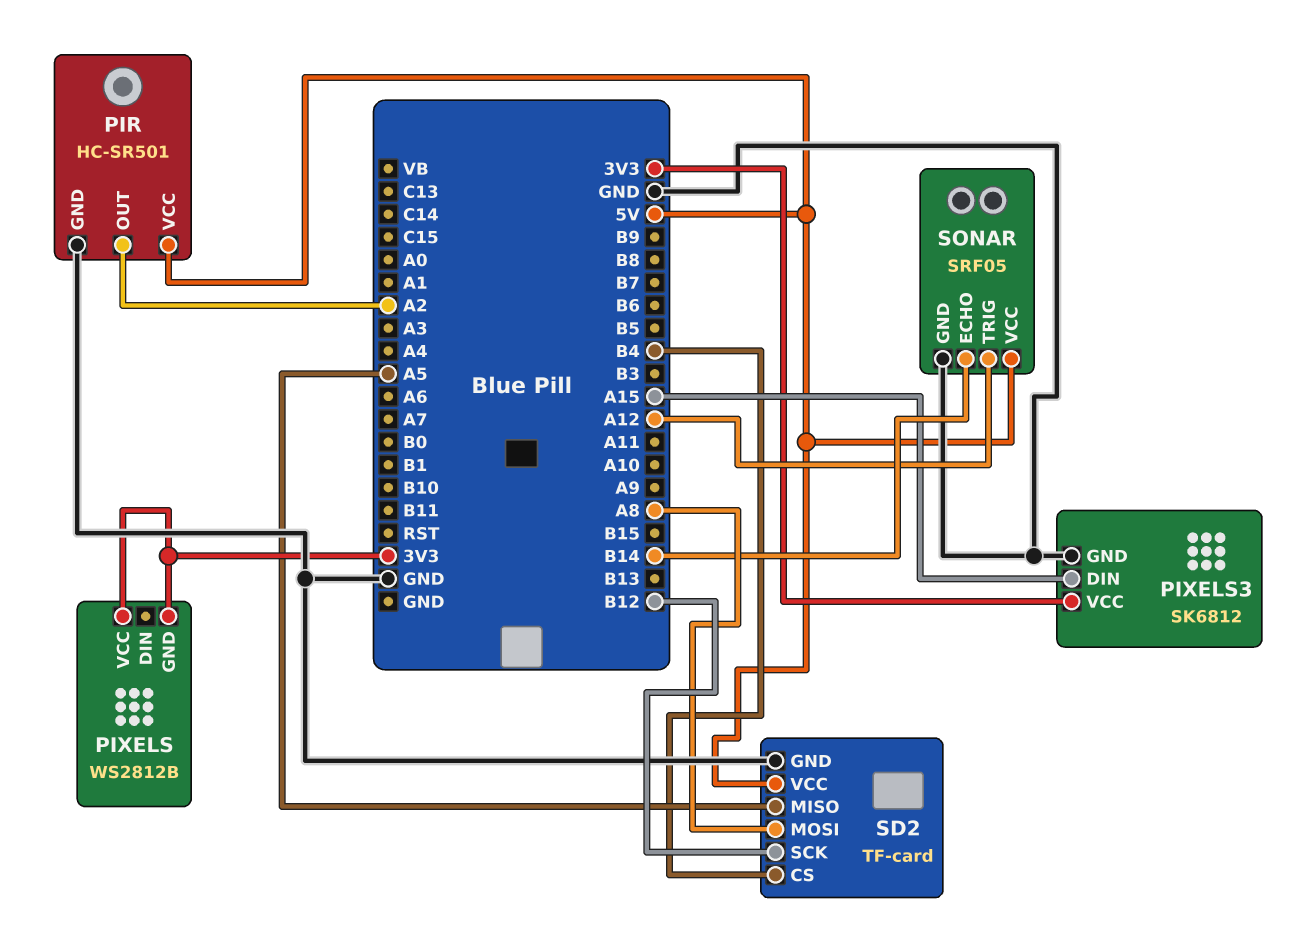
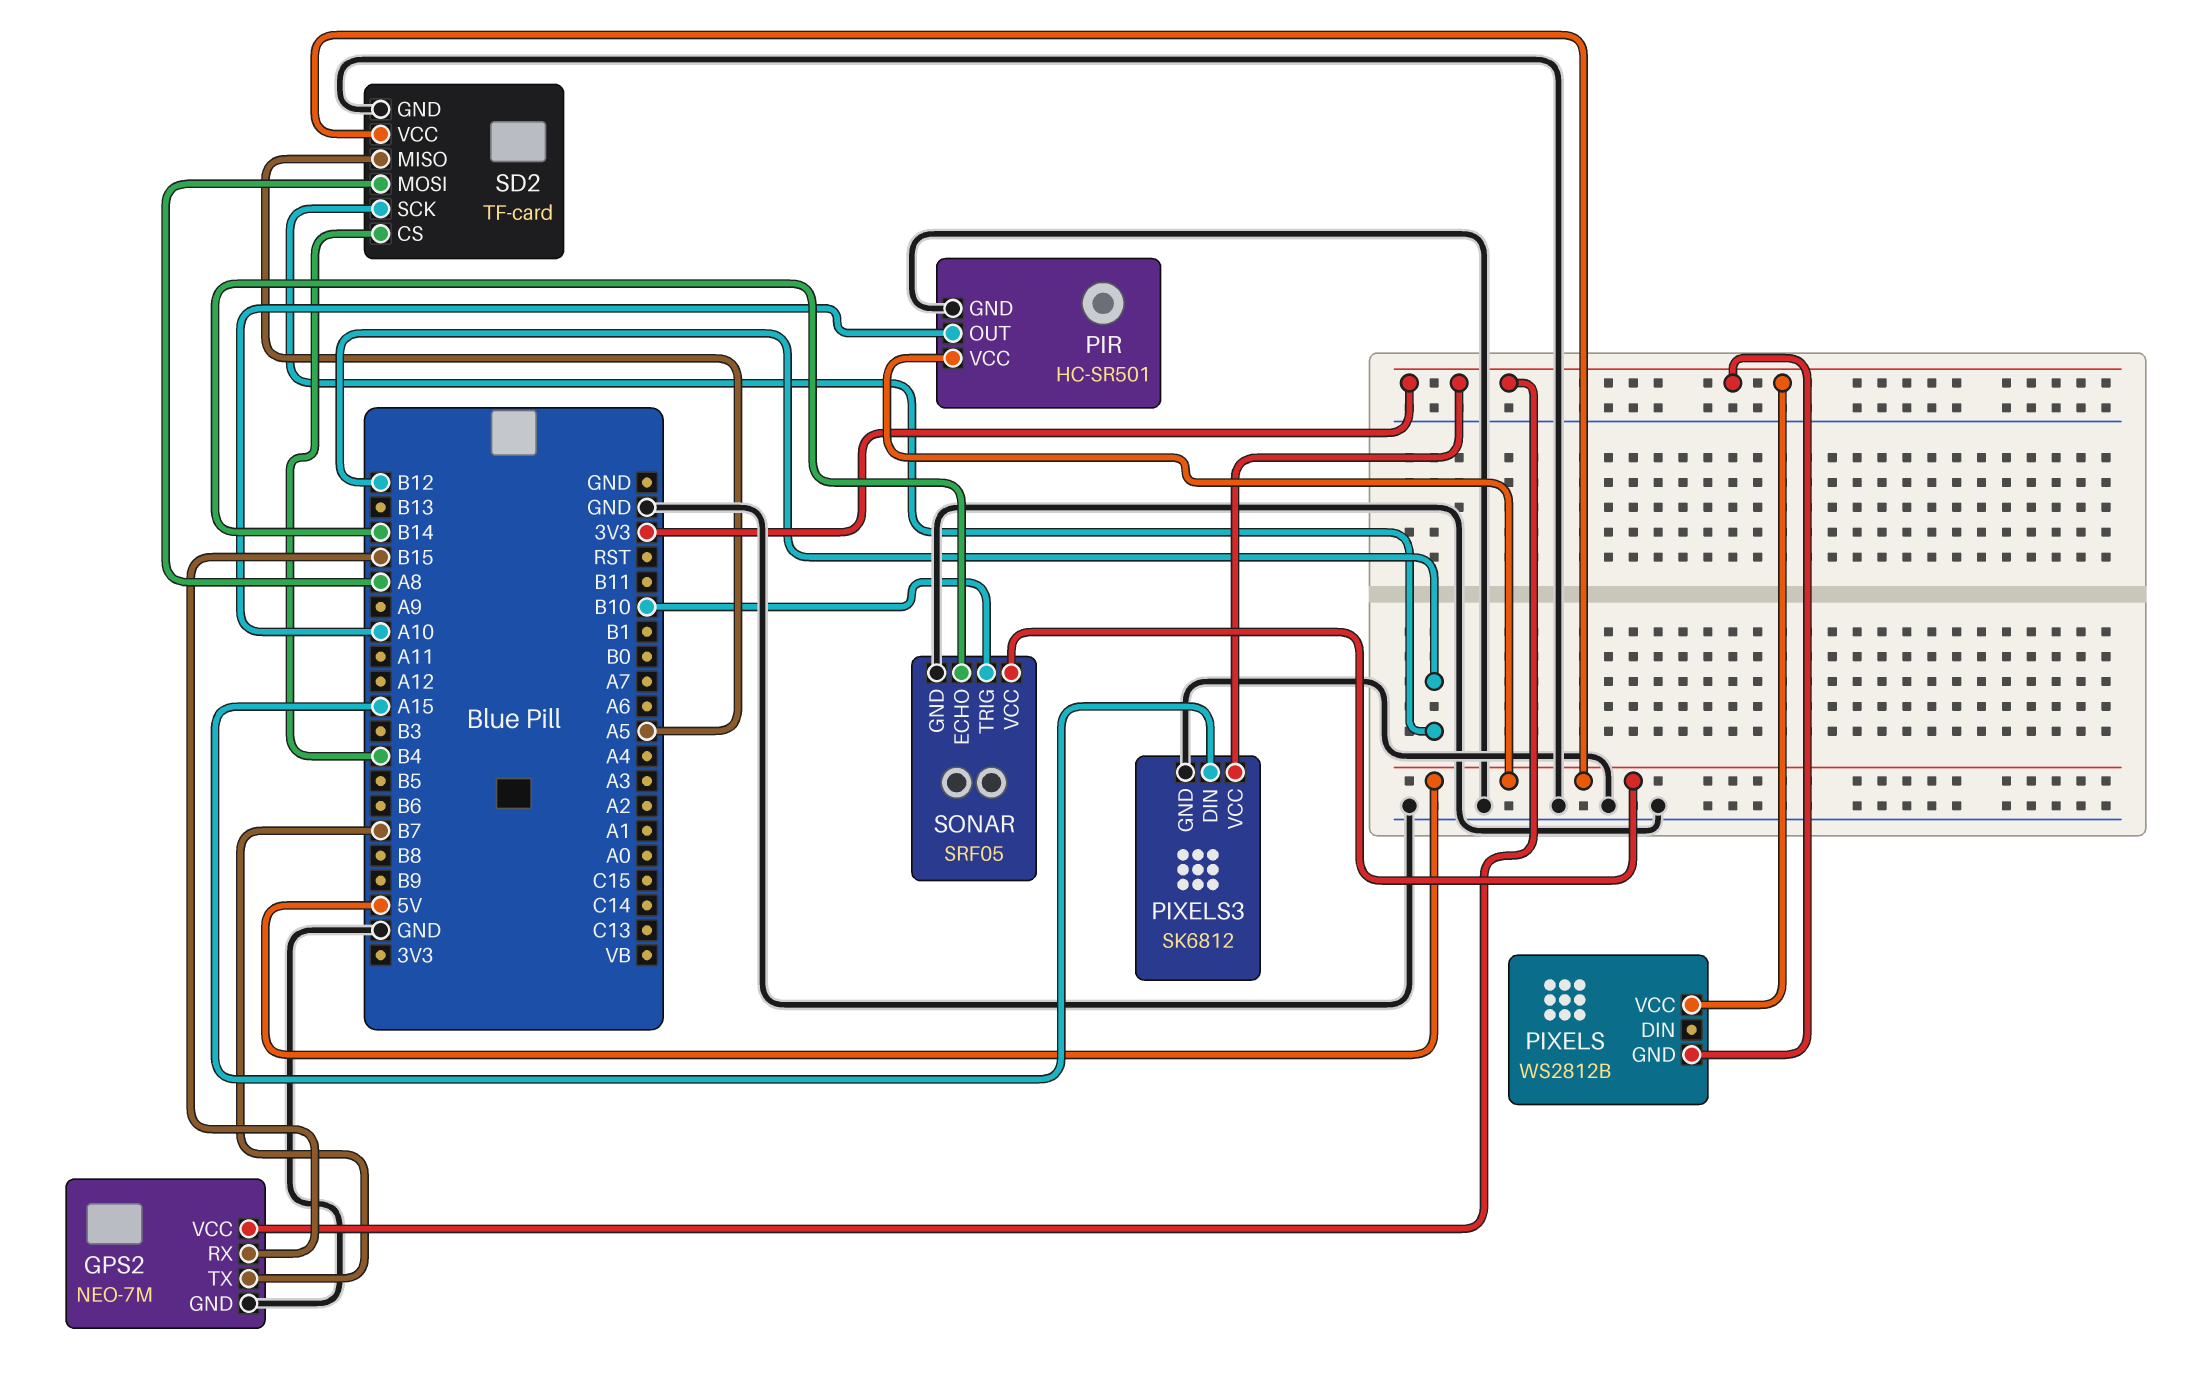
GPS2: none -> NEO-7M
GPS2 pin GND: none -> GND
GPS2 pin RX: none -> B15
GPS2 pin TX: none -> B7
GPS2 pin VCC: none -> 3V3
PIR pin OUT: A2 -> A10
SONAR pin TRIG: A12 -> B10

